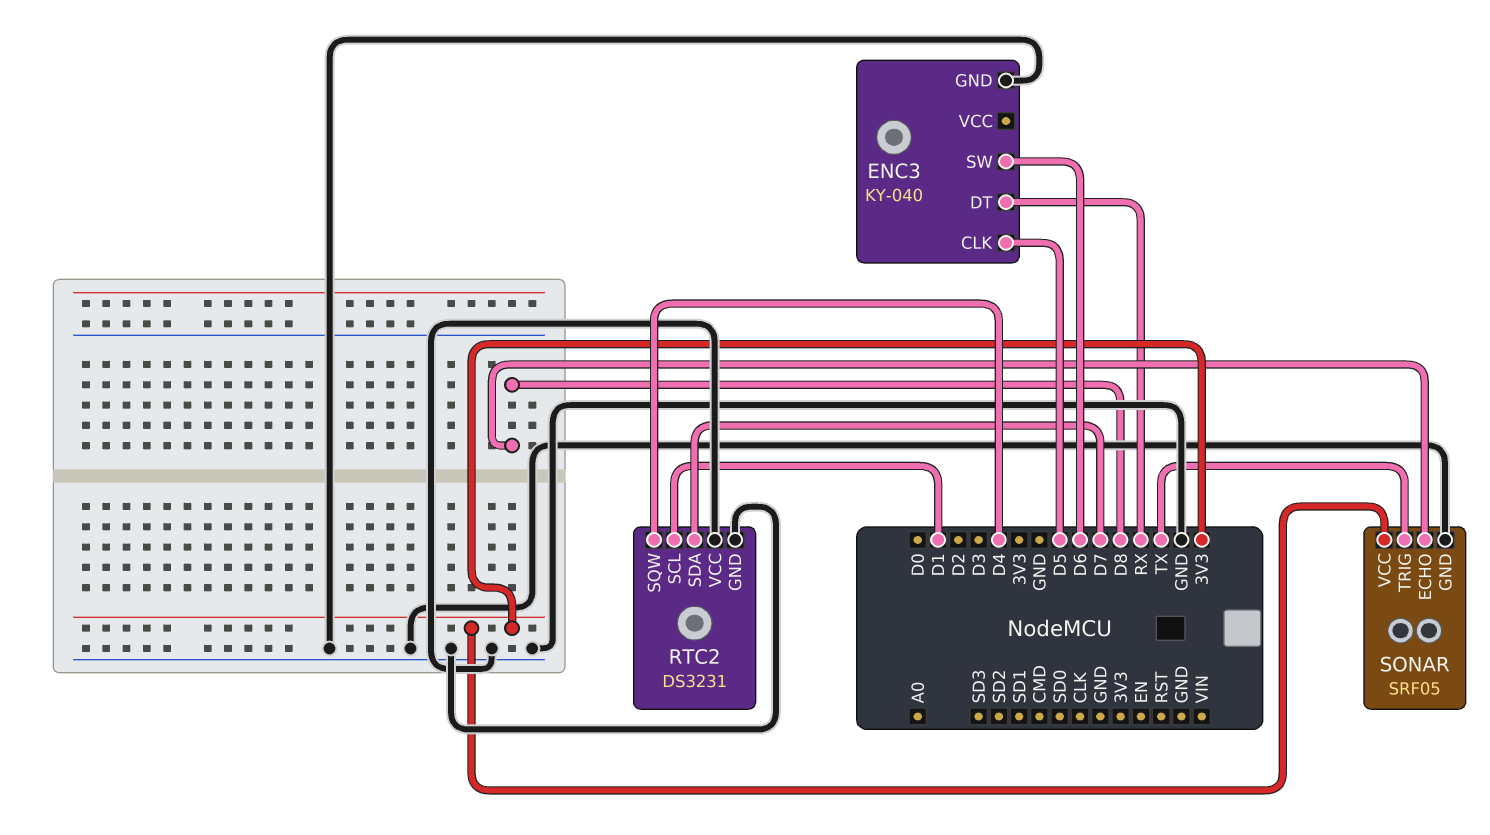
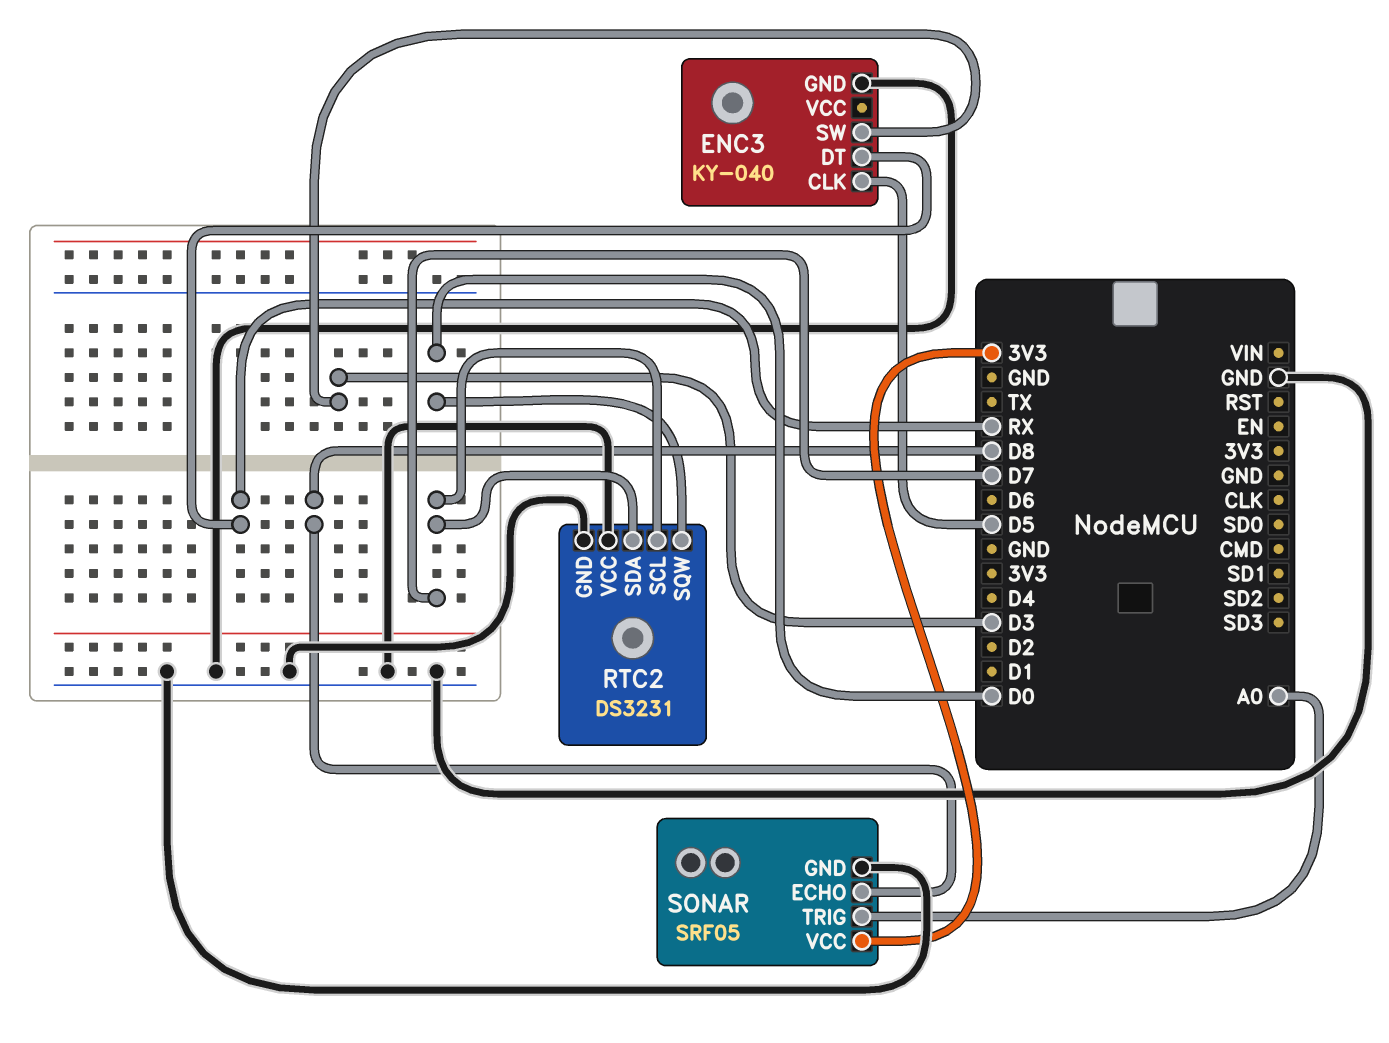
ENC3 pin SW: D6 -> D3
RTC2 pin SCL: D1 -> D7
RTC2 pin SQW: D4 -> D0
SONAR pin TRIG: TX -> A0

